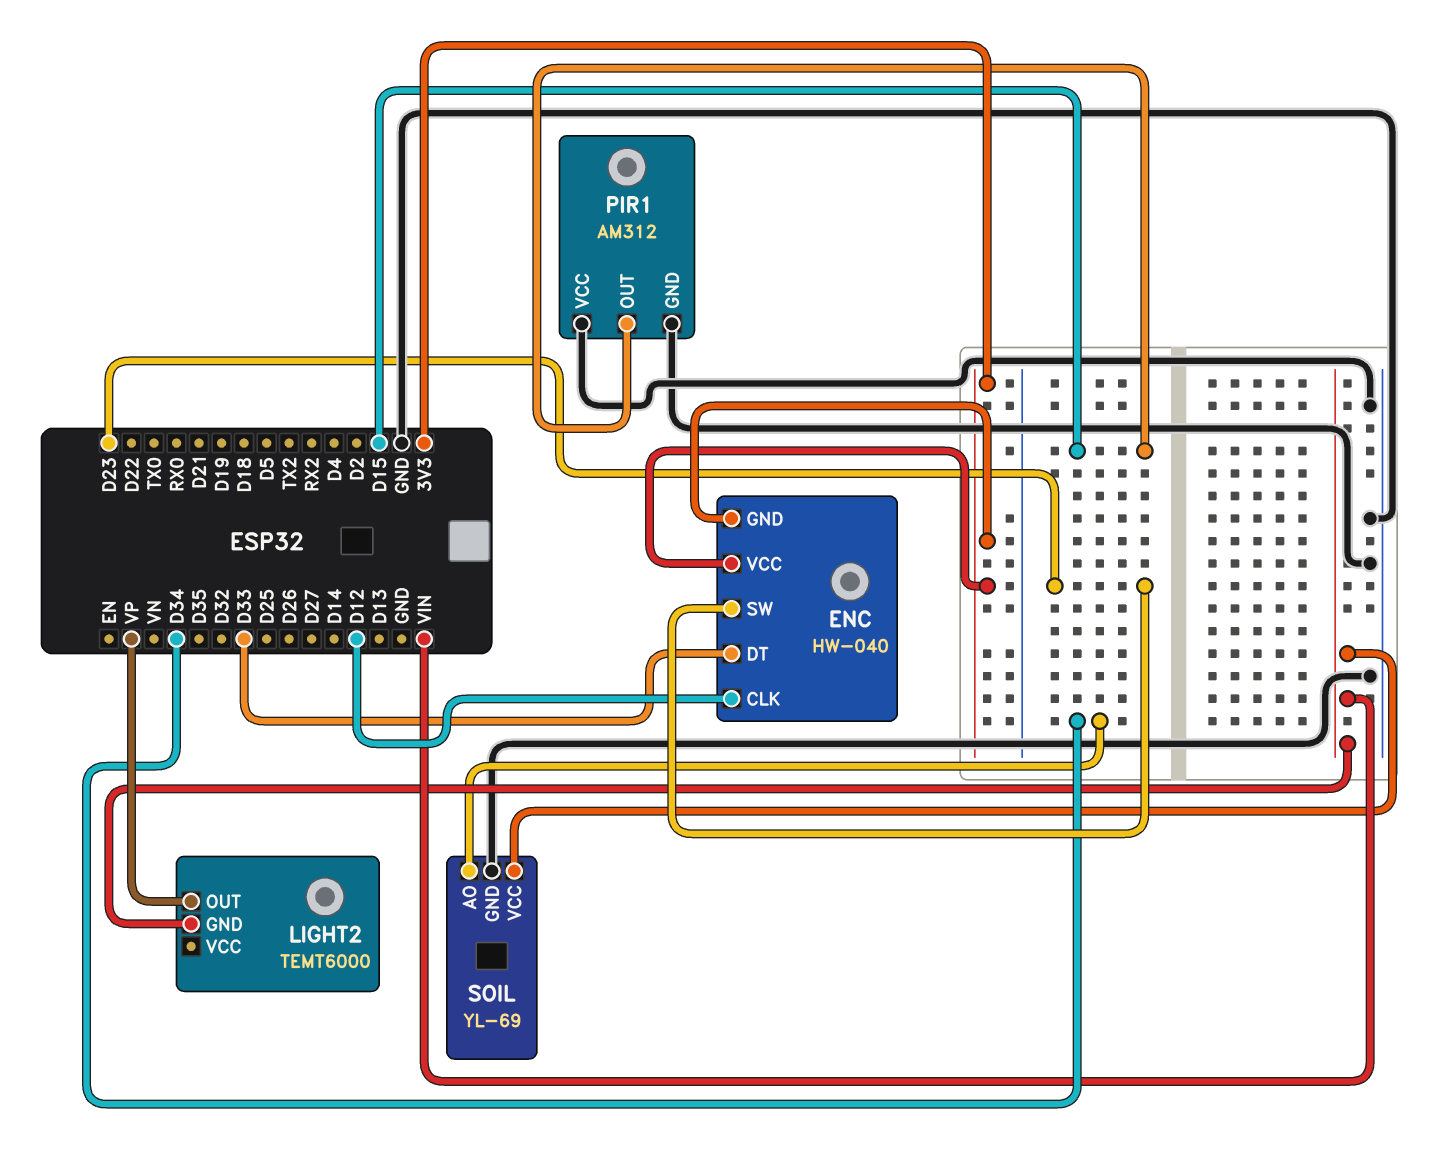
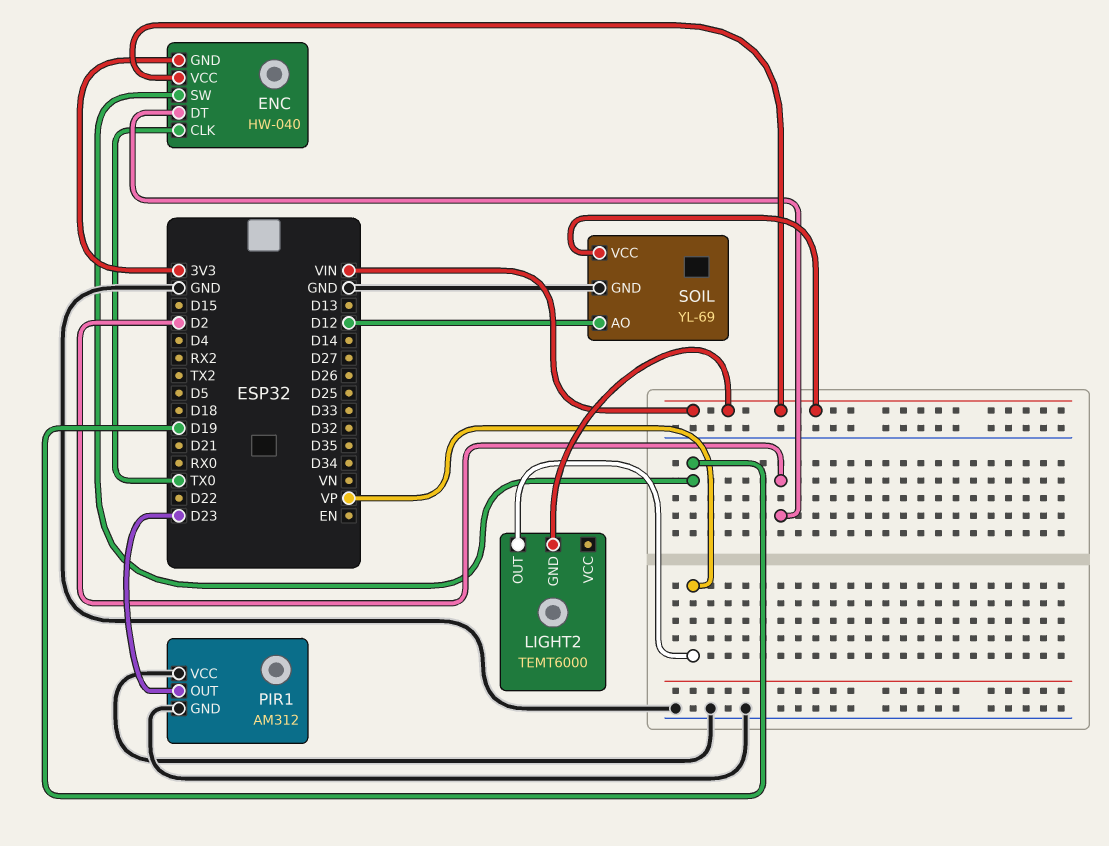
ENC pin CLK: D12 -> TX0
ENC pin DT: D33 -> D2
ENC pin SW: D23 -> D19
ENC pin VCC: 3V3 -> VIN
PIR1 pin OUT: D15 -> D23
SOIL pin AO: D34 -> D12

